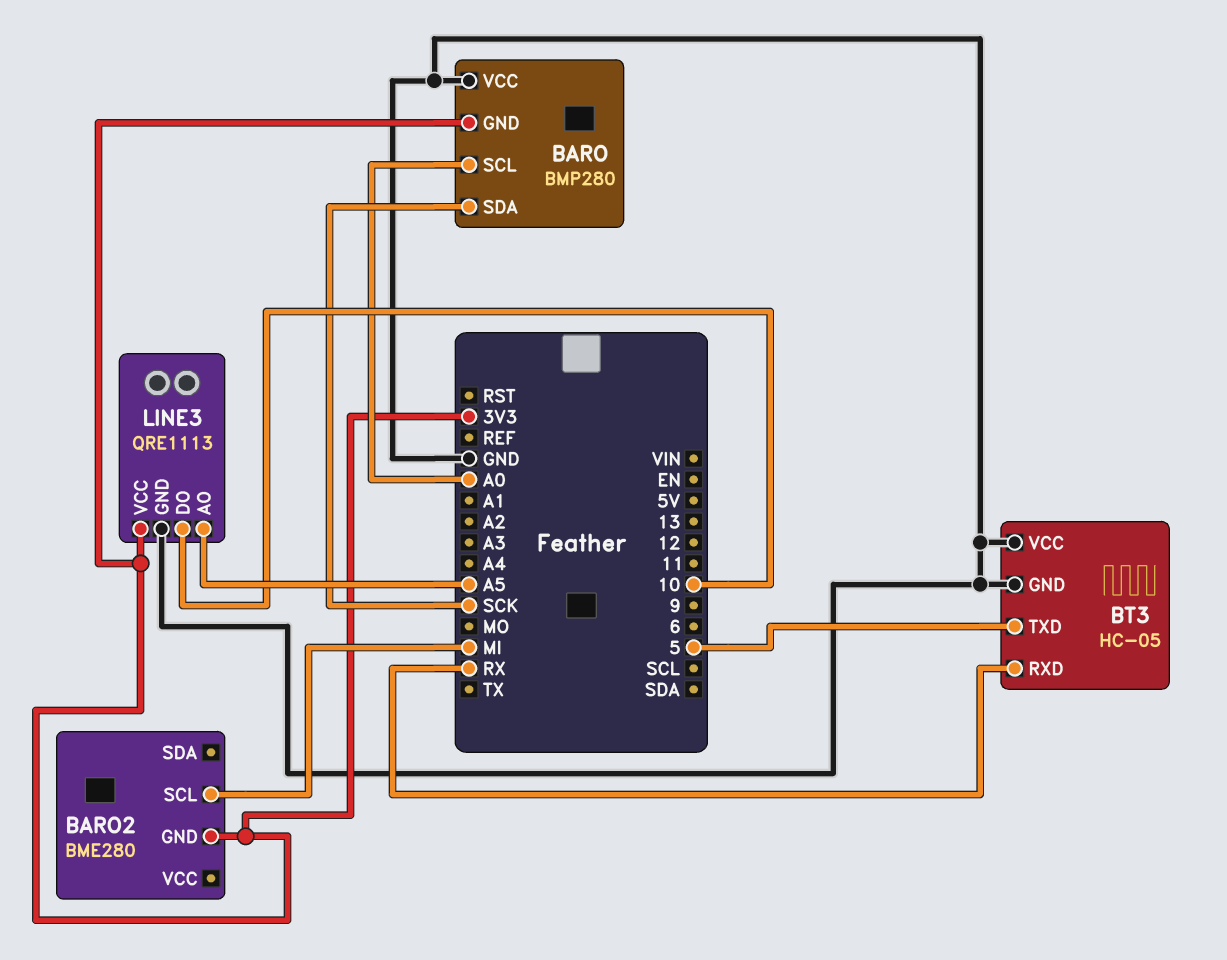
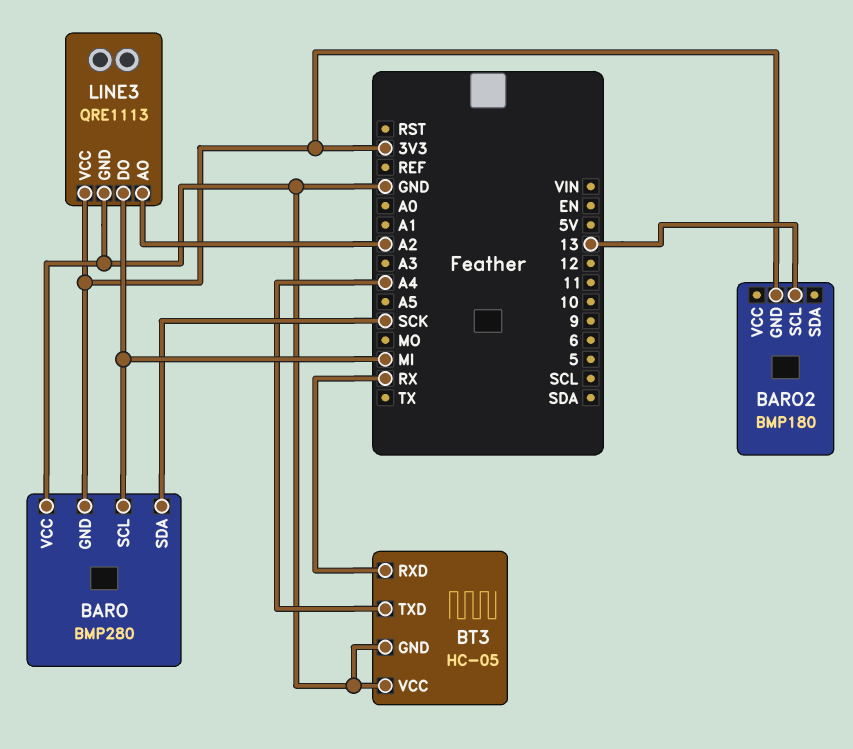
BARO pin SCL: A0 -> MI
BARO2: BME280 -> BMP180
BARO2 pin SCL: MI -> 13
BT3 pin TXD: 5 -> A4
LINE3 pin AO: A5 -> A2
LINE3 pin DO: 10 -> MI

